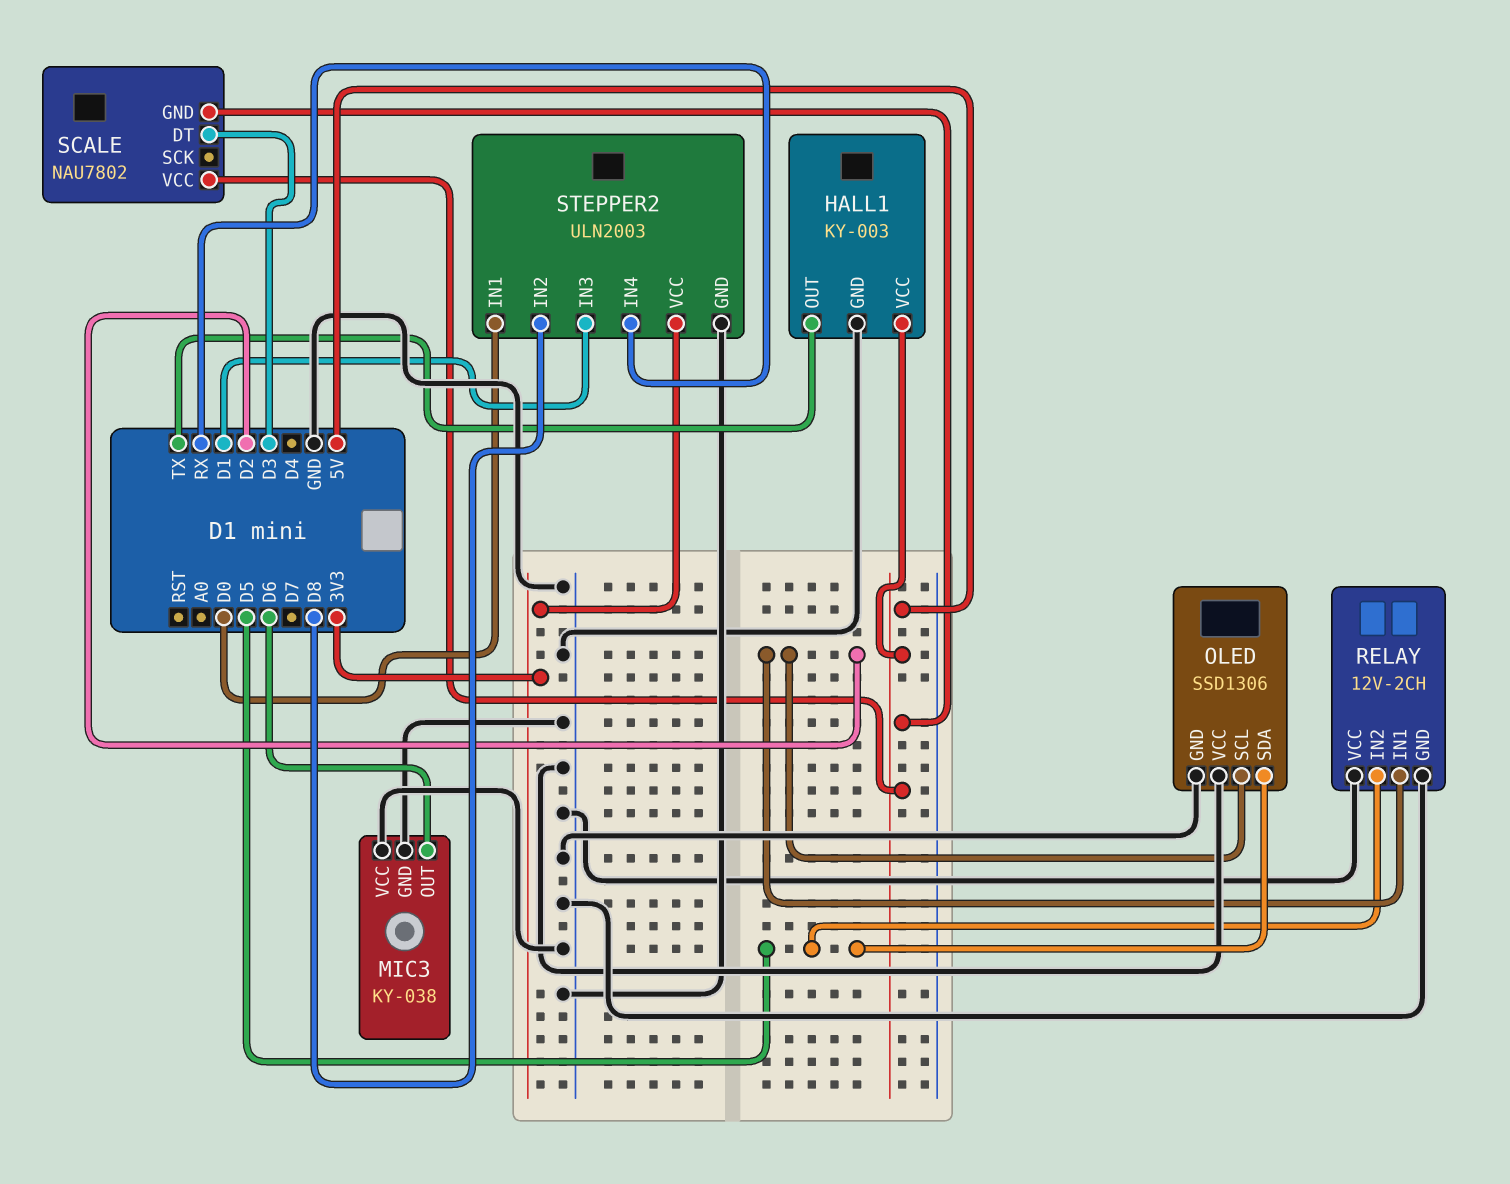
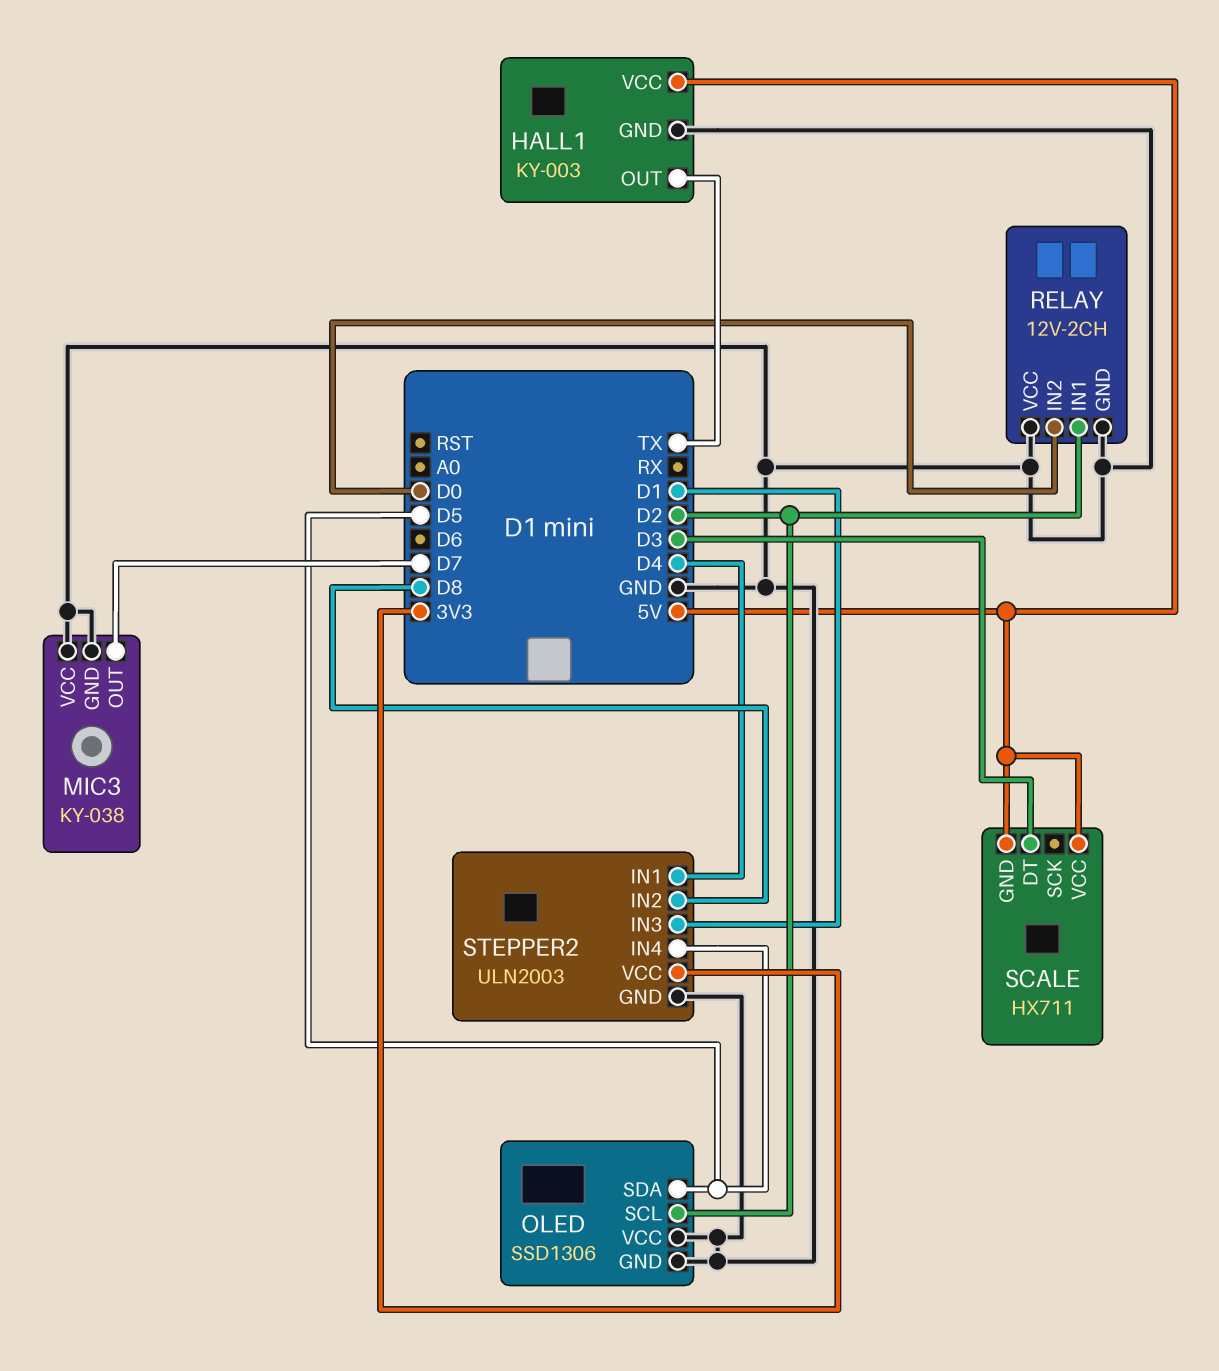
MIC3 pin OUT: D6 -> D7
RELAY pin IN2: D5 -> D0
SCALE: NAU7802 -> HX711
STEPPER2 pin IN1: D0 -> D4
STEPPER2 pin IN4: RX -> D5

